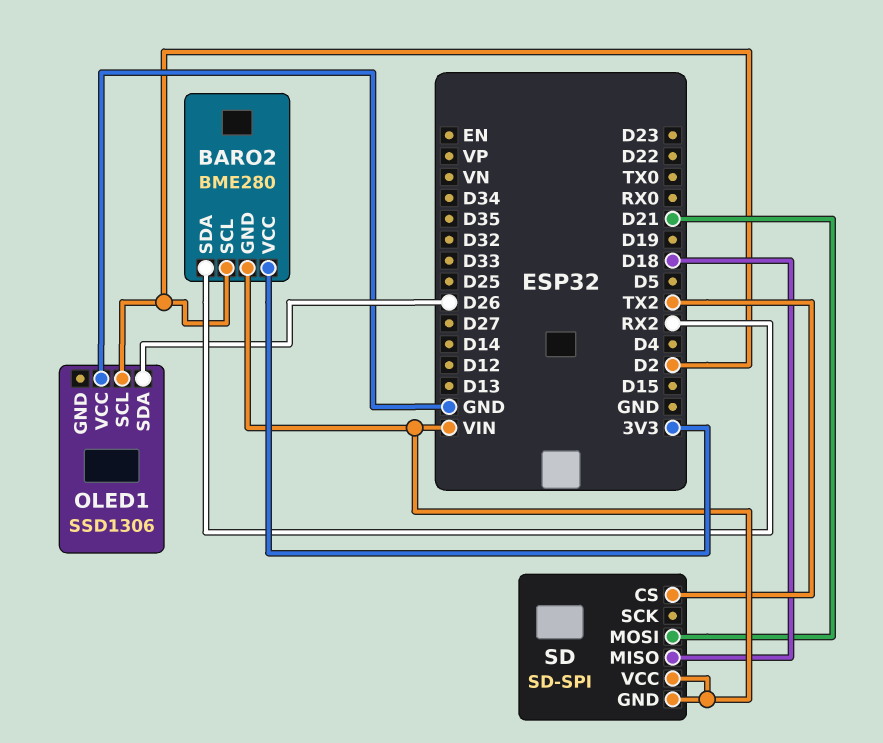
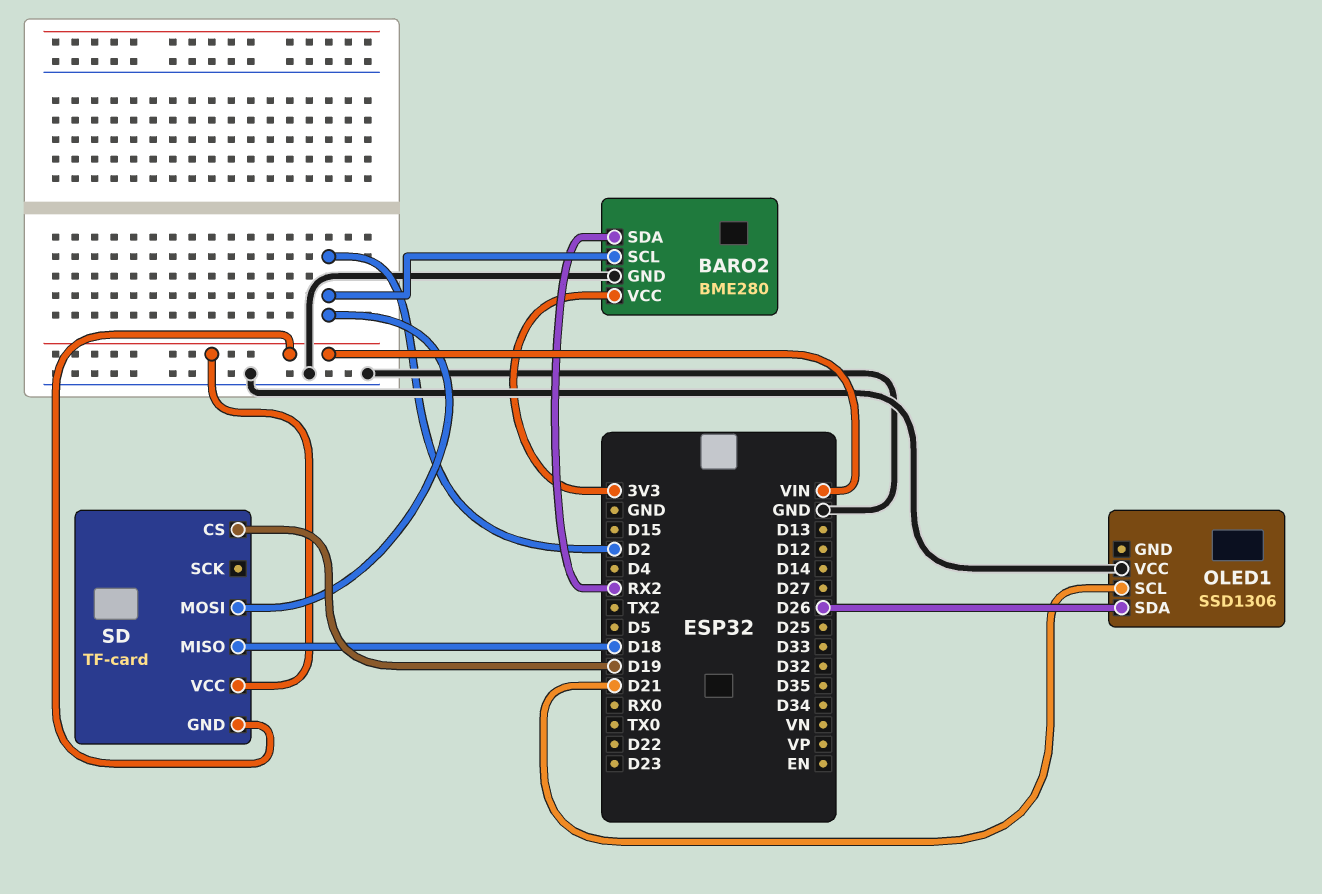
BARO2 pin GND: VIN -> GND
OLED1 pin SCL: D2 -> D21
SD: SD-SPI -> TF-card
SD pin CS: TX2 -> D19
SD pin MOSI: D21 -> D2

